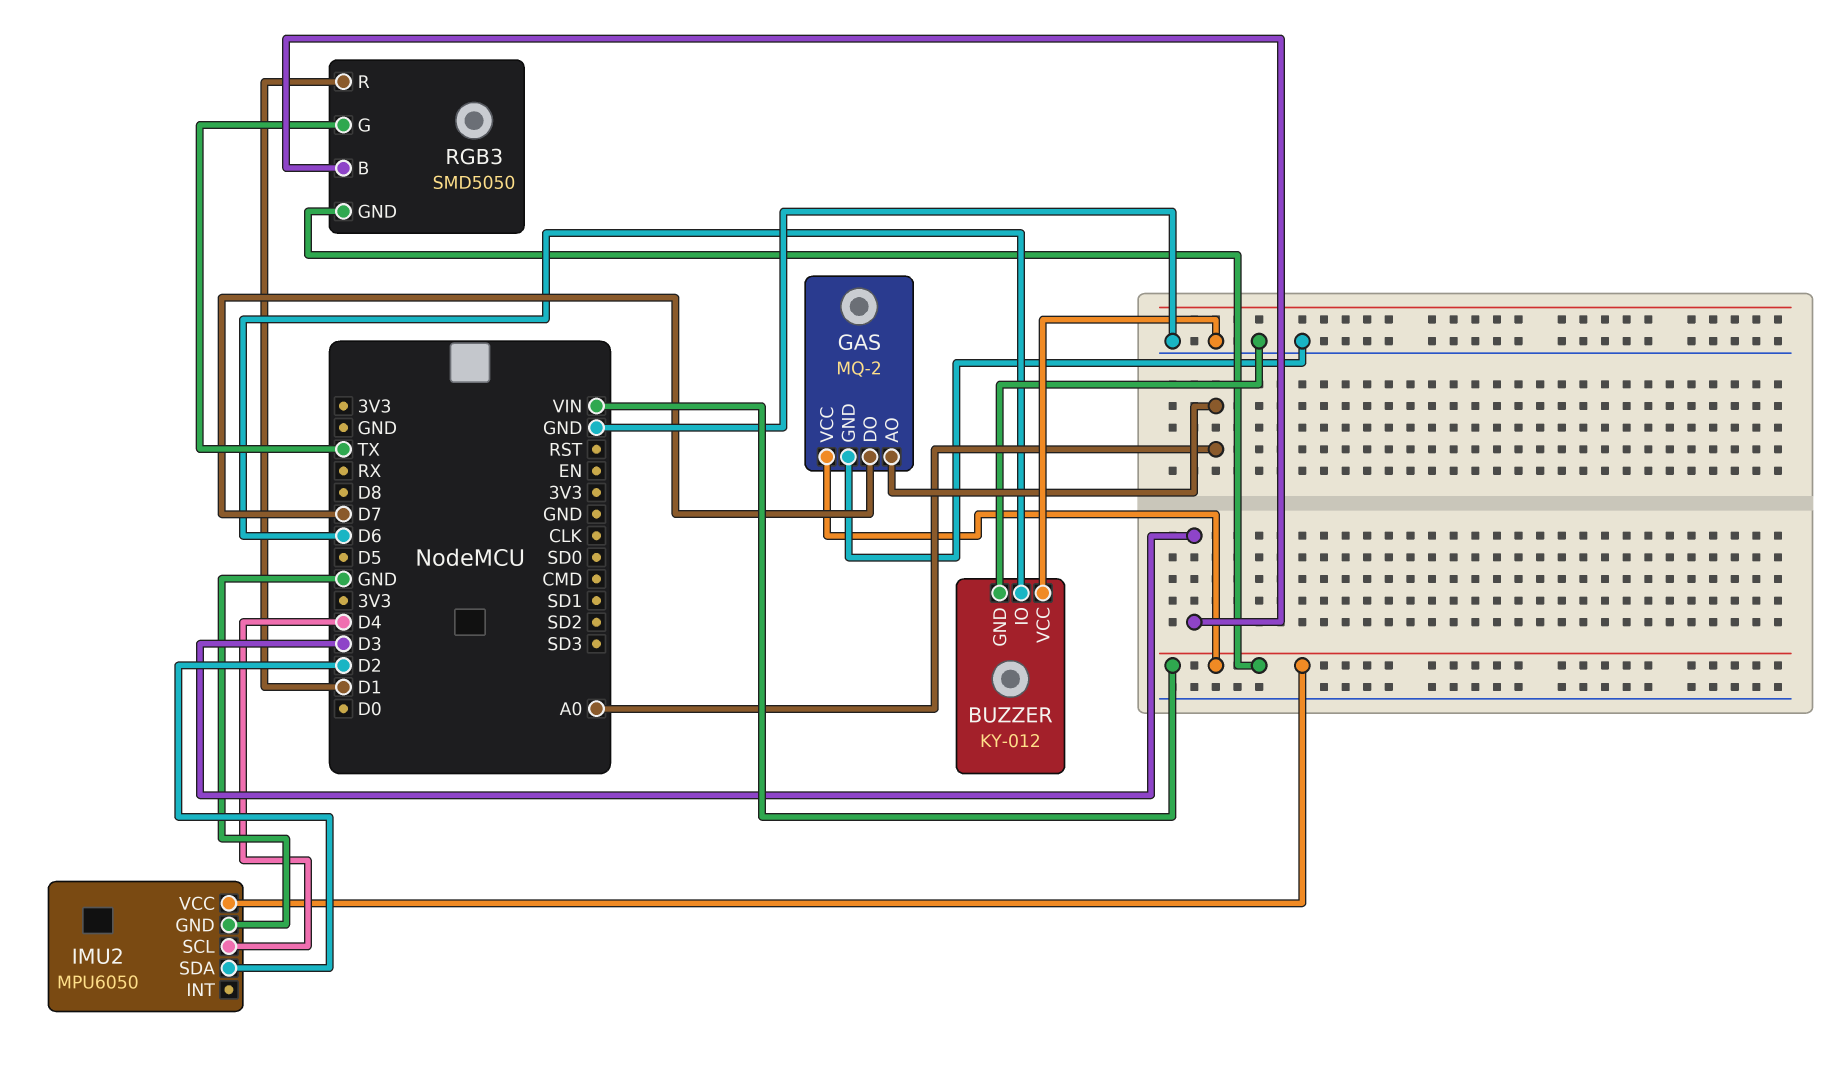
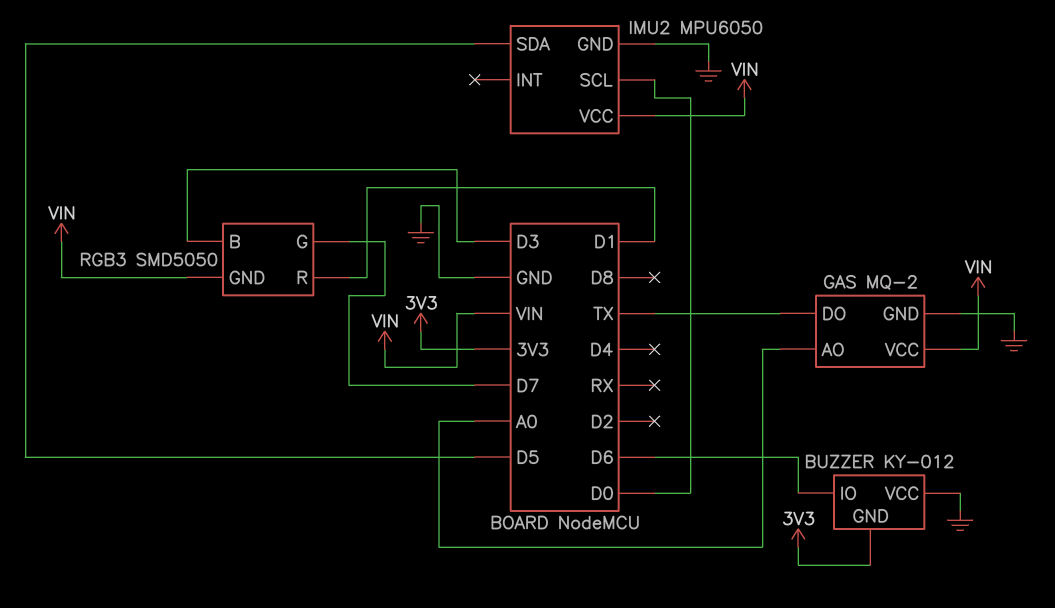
BUZZER pin GND: GND -> 3V3
GAS pin DO: D7 -> TX
IMU2 pin SCL: D4 -> D0
IMU2 pin SDA: D2 -> D5
RGB3 pin G: TX -> D7

